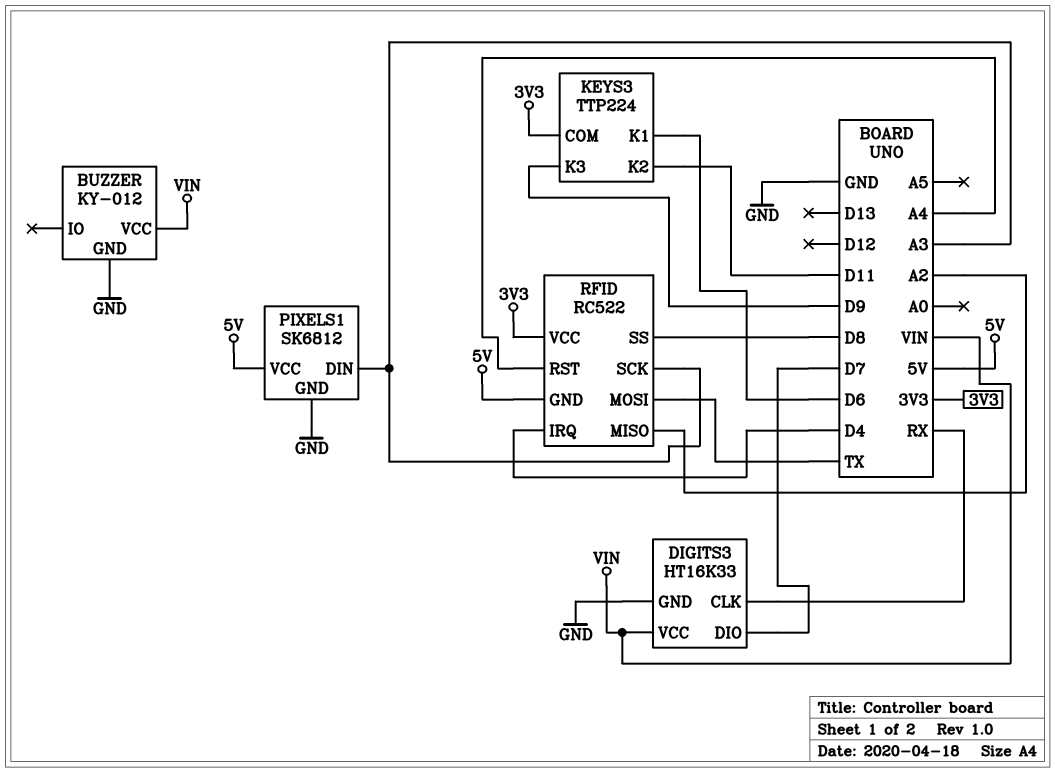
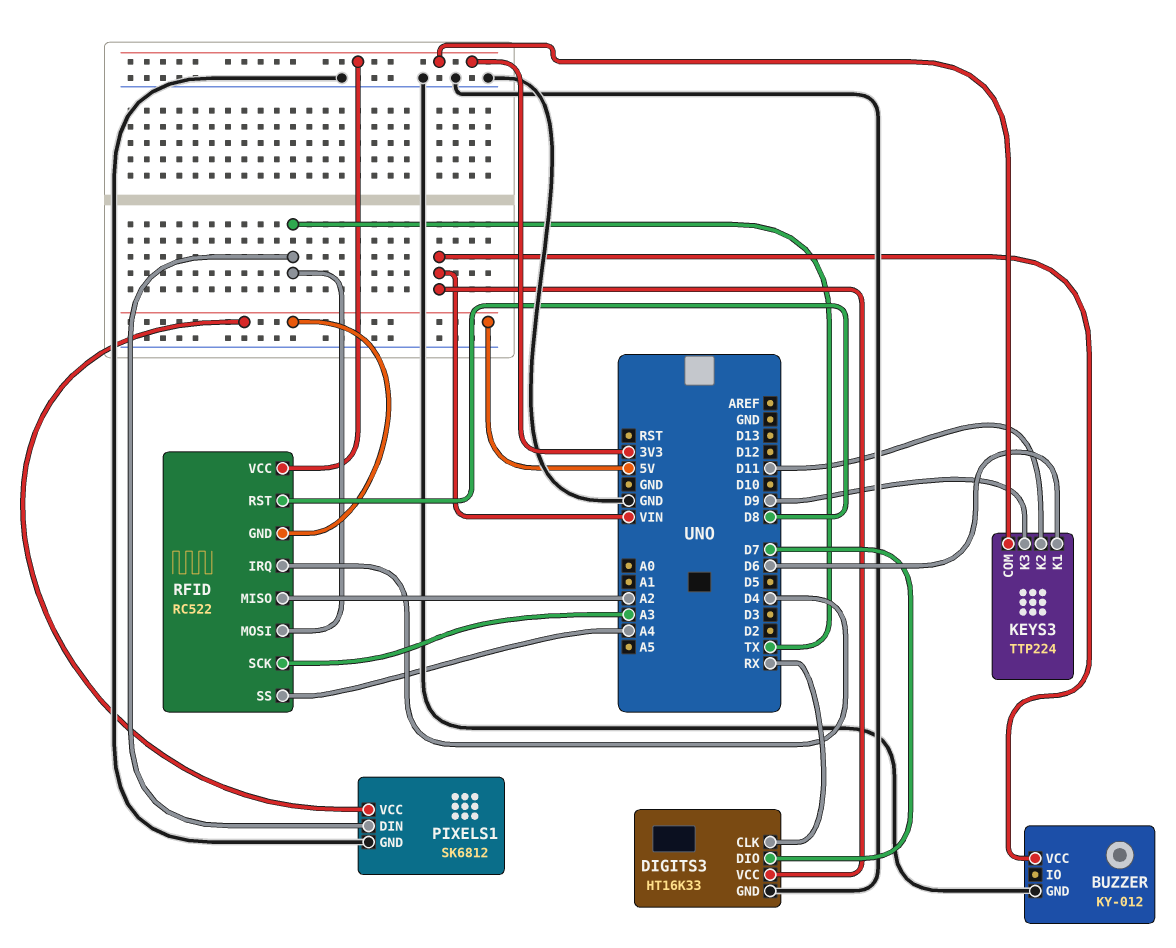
PIXELS1 pin DIN: A3 -> TX
RFID pin RST: A4 -> D8
RFID pin SS: D8 -> A4

